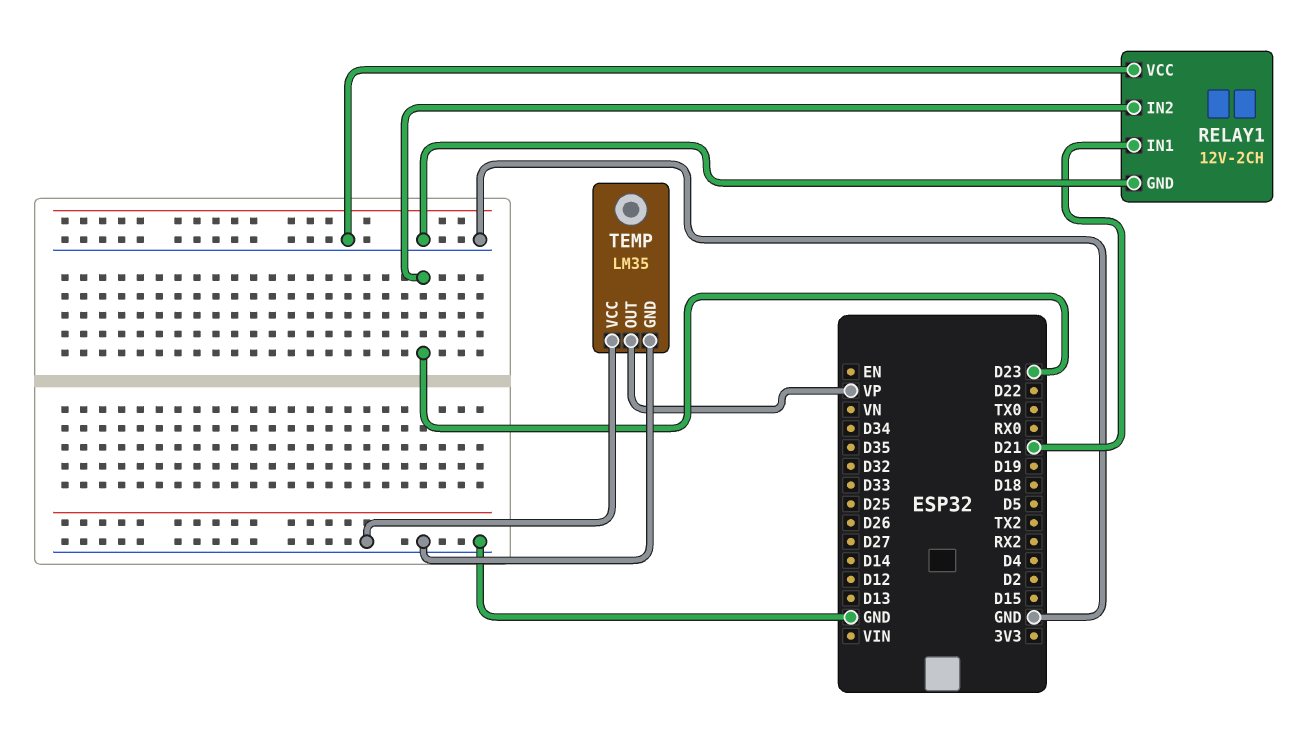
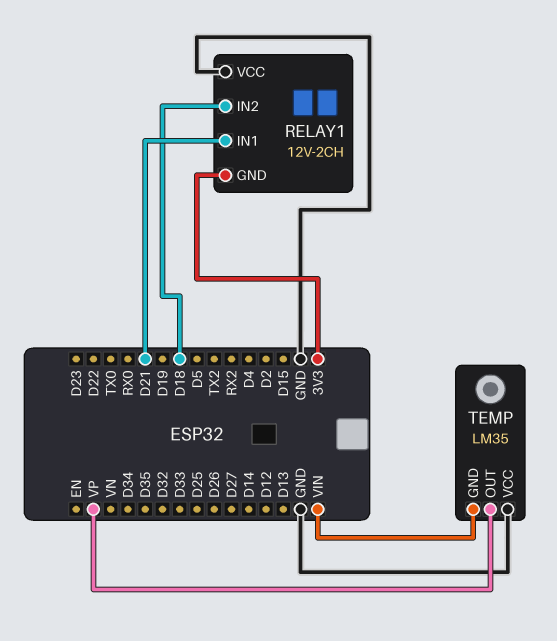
RELAY1 pin GND: GND -> 3V3
RELAY1 pin IN2: D23 -> D18
TEMP pin GND: GND -> VIN

